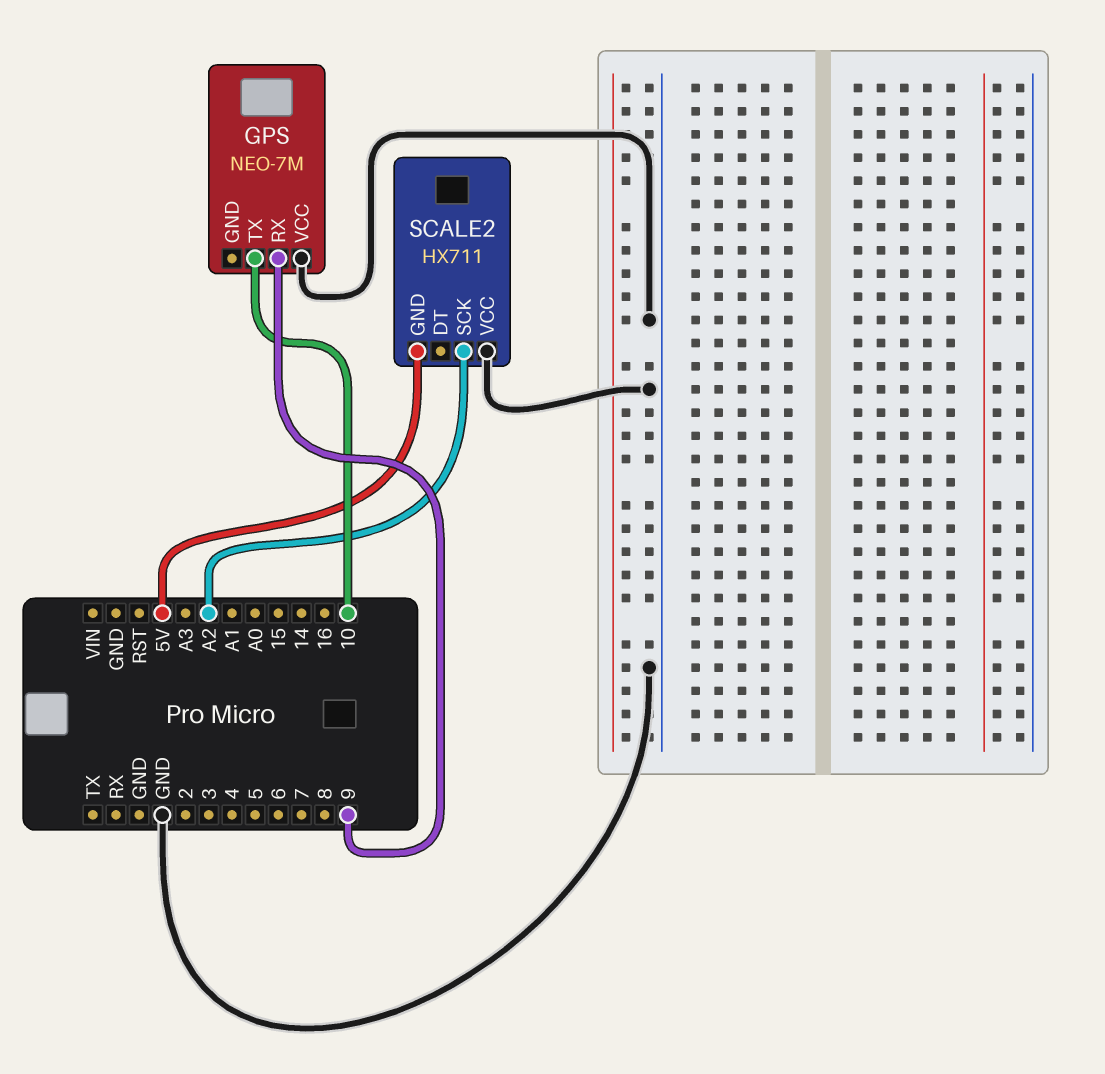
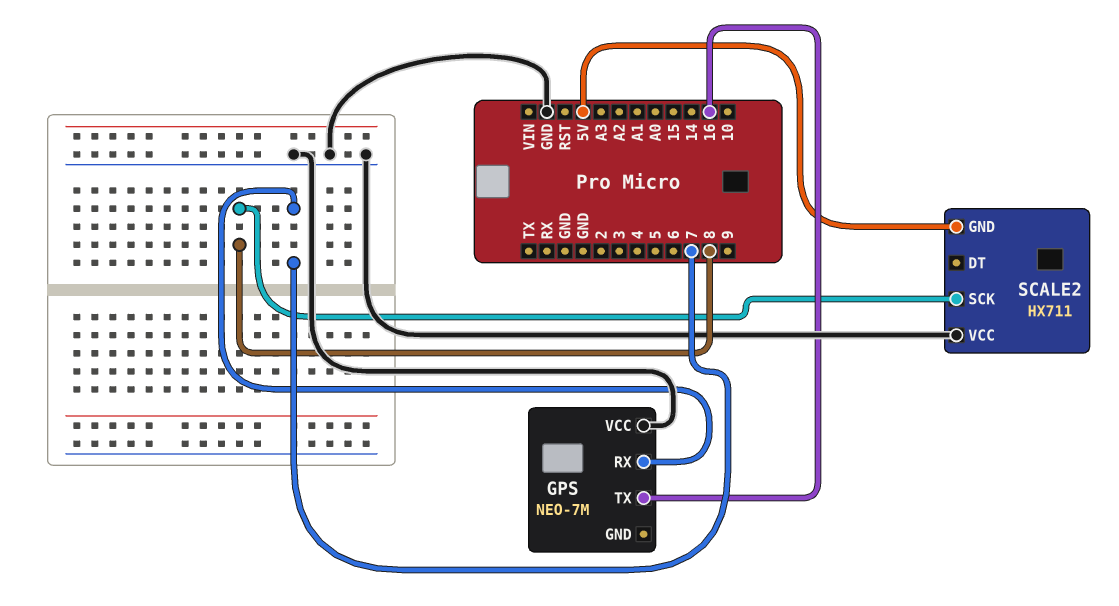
GPS pin RX: 9 -> 7
GPS pin TX: 10 -> 16
SCALE2 pin SCK: A2 -> 8

